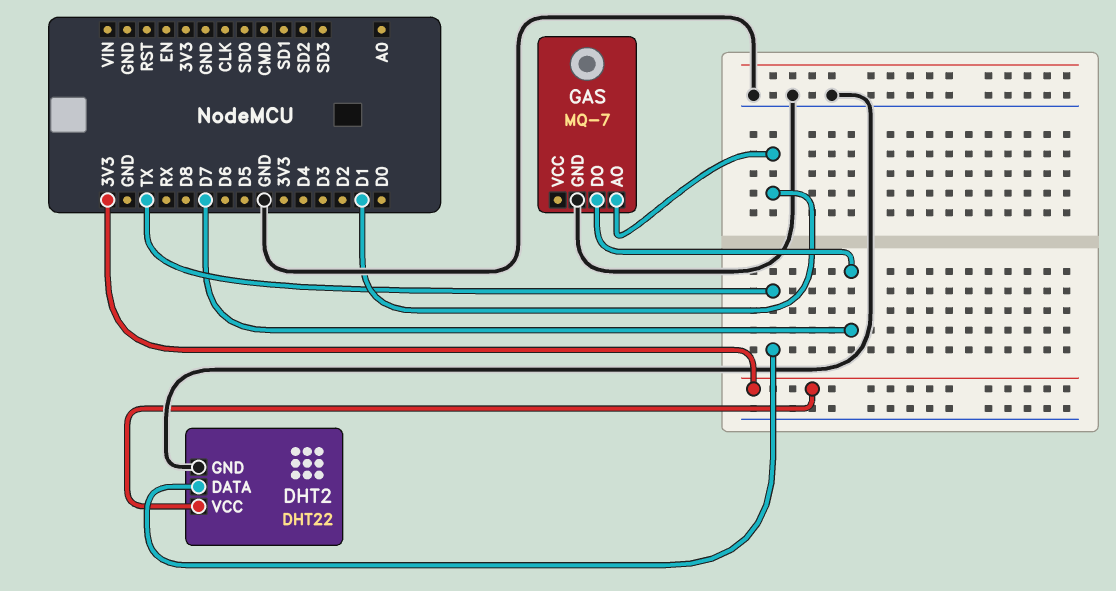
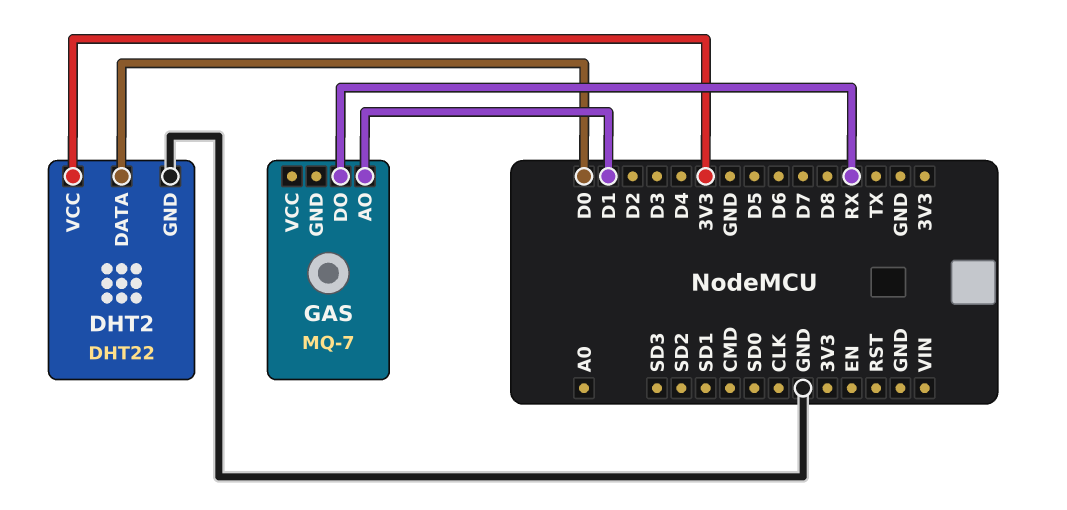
DHT2 pin DATA: TX -> D0
GAS pin DO: D7 -> RX
GAS pin GND: GND -> none

